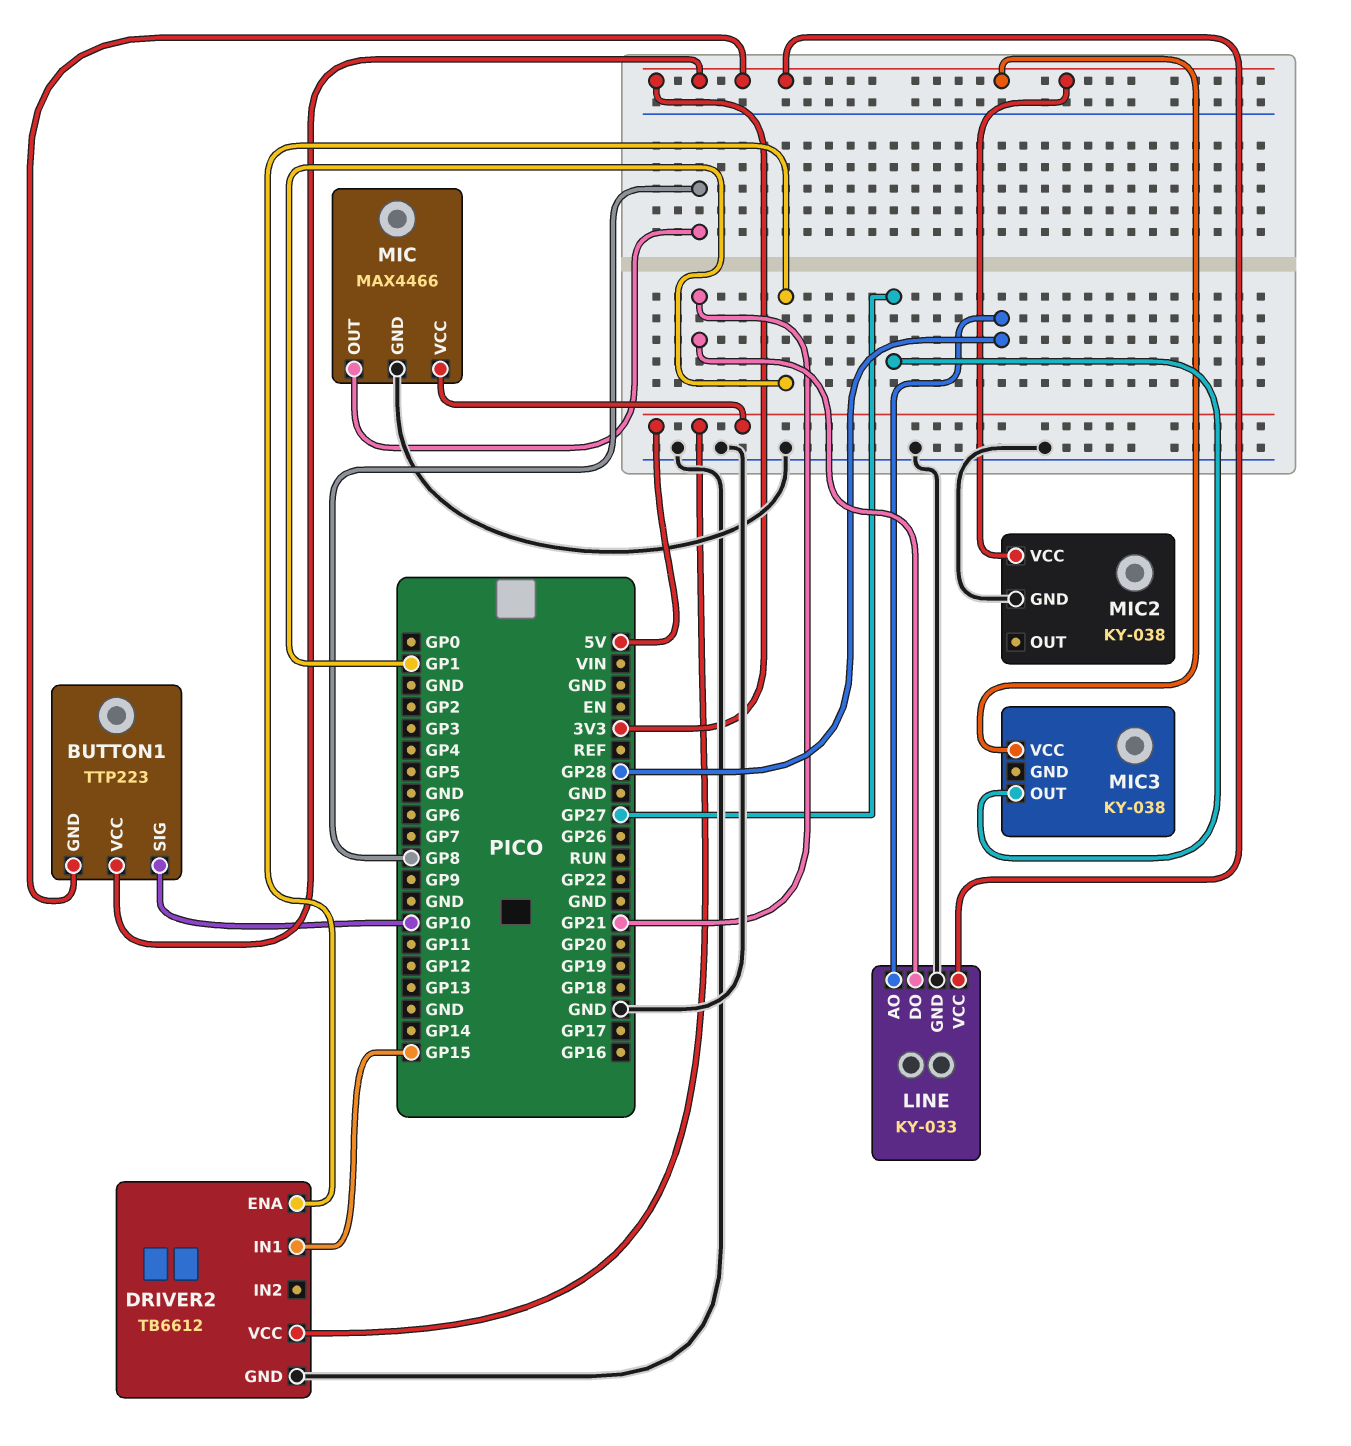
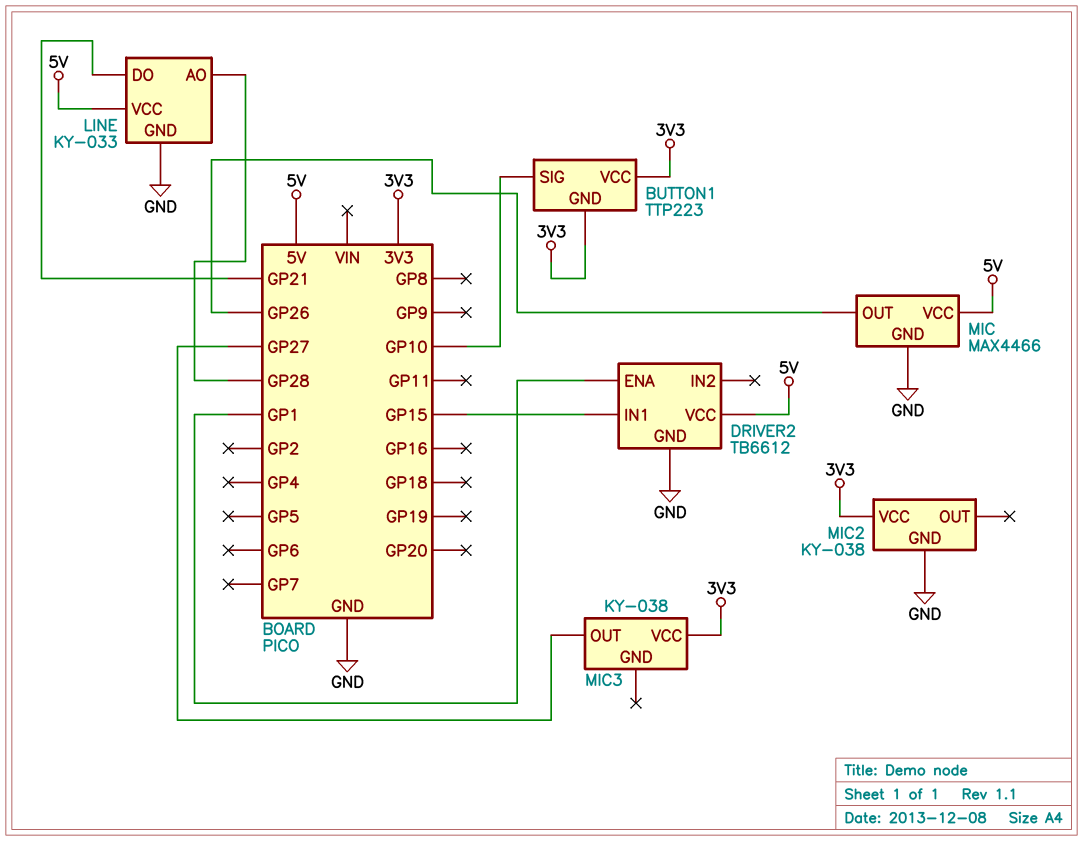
LINE pin VCC: 3V3 -> 5V
MIC pin OUT: GP8 -> GP26

